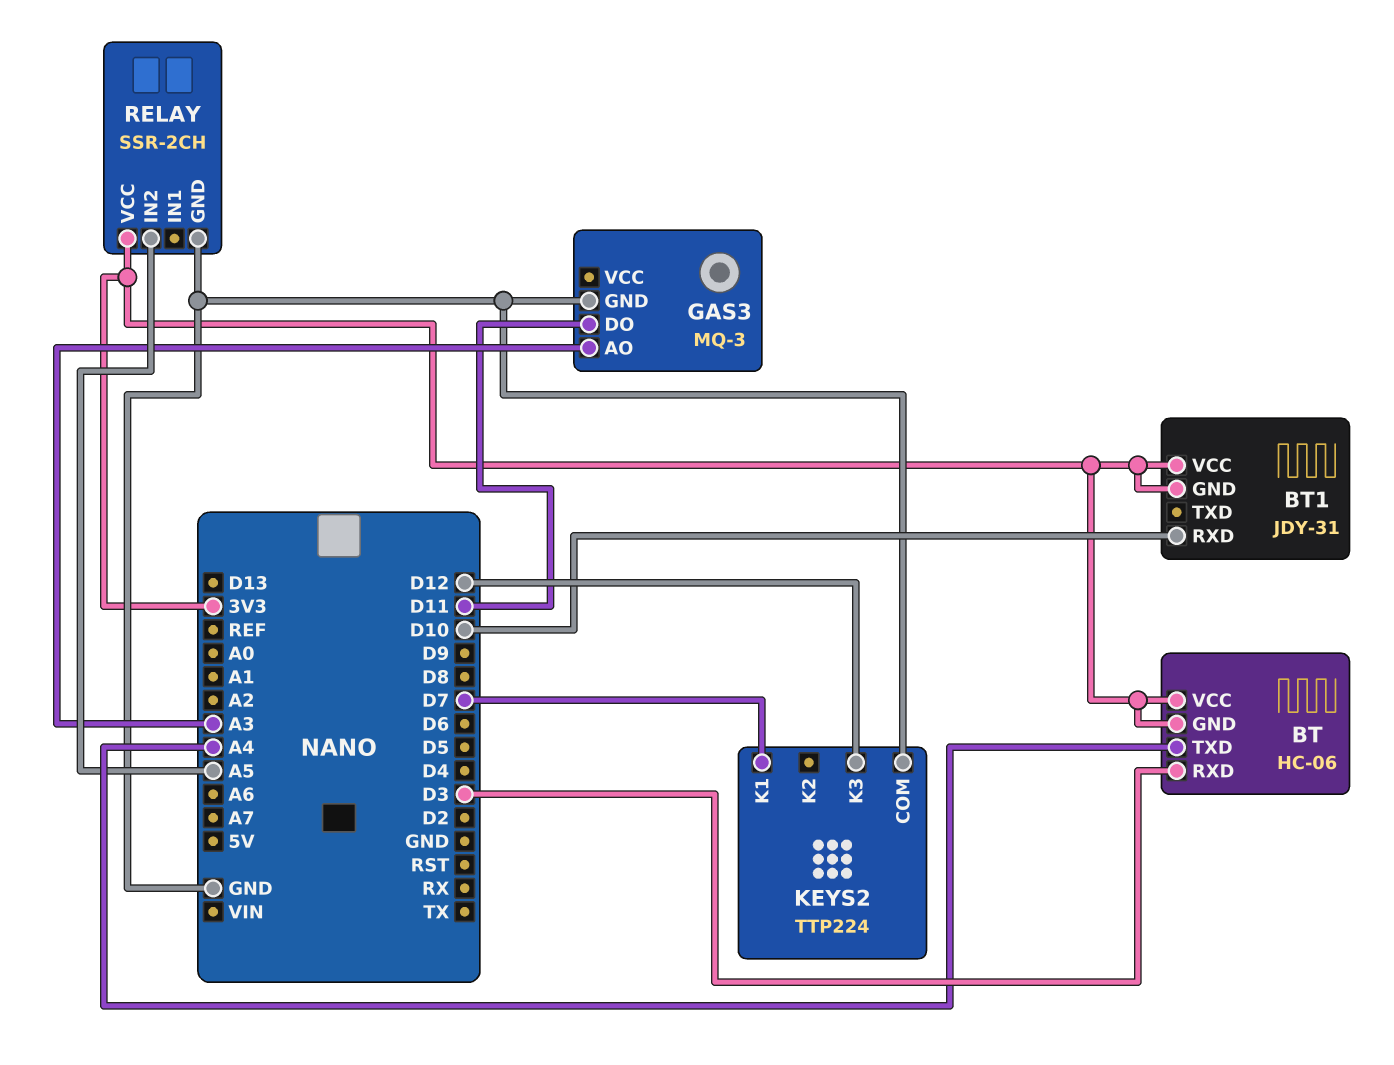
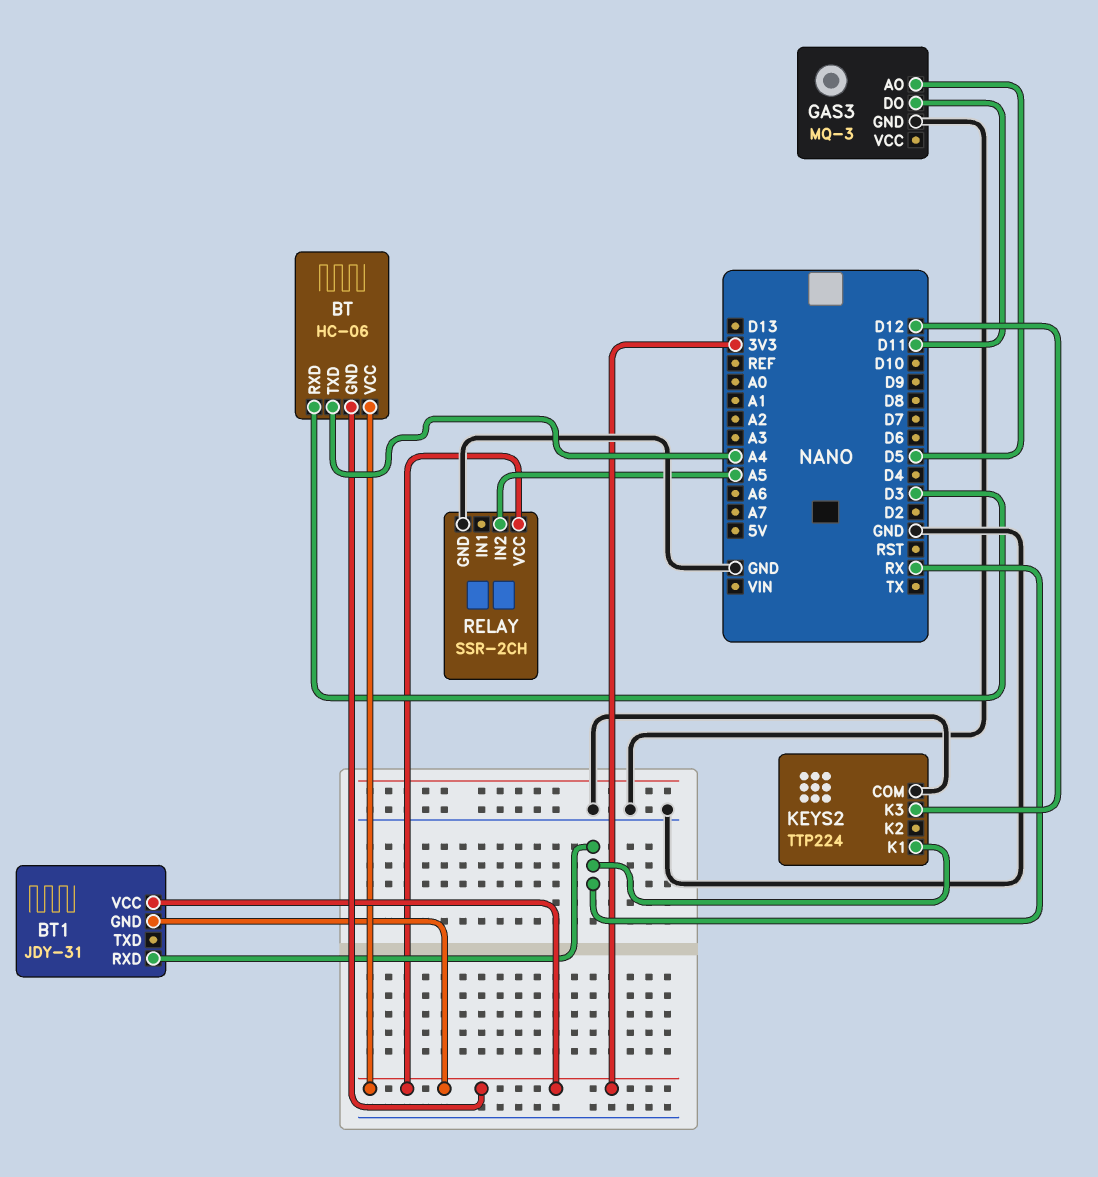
BT1 pin RXD: D10 -> RX
GAS3 pin AO: A3 -> D5
KEYS2 pin K1: D7 -> RX

